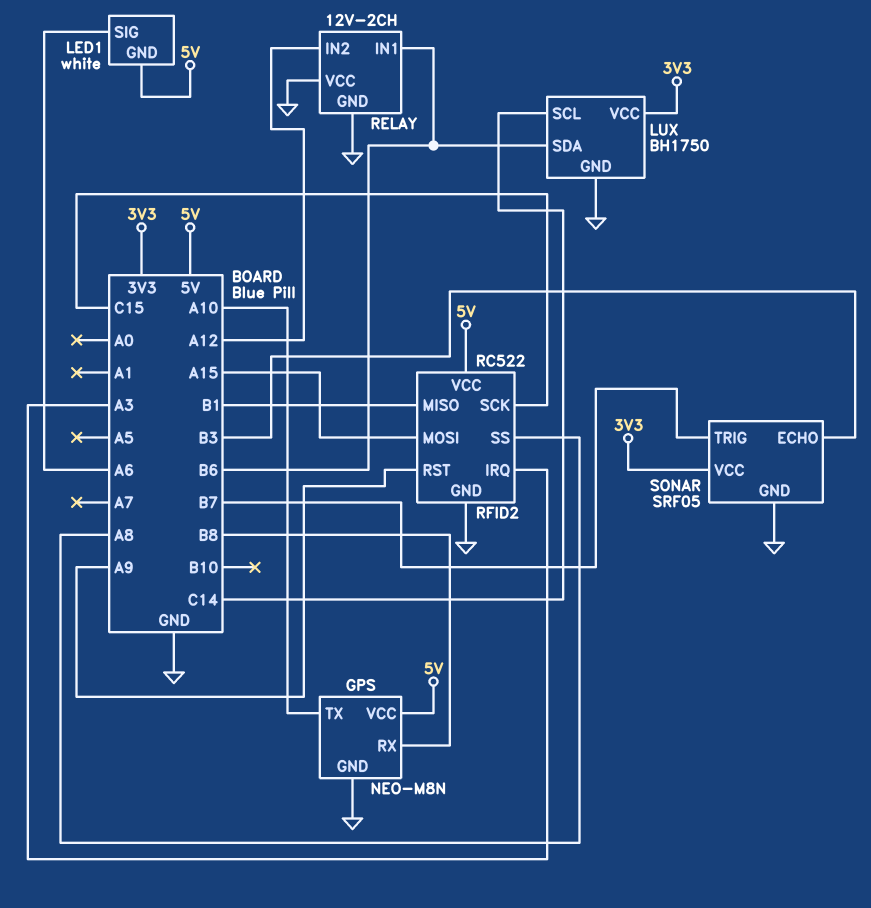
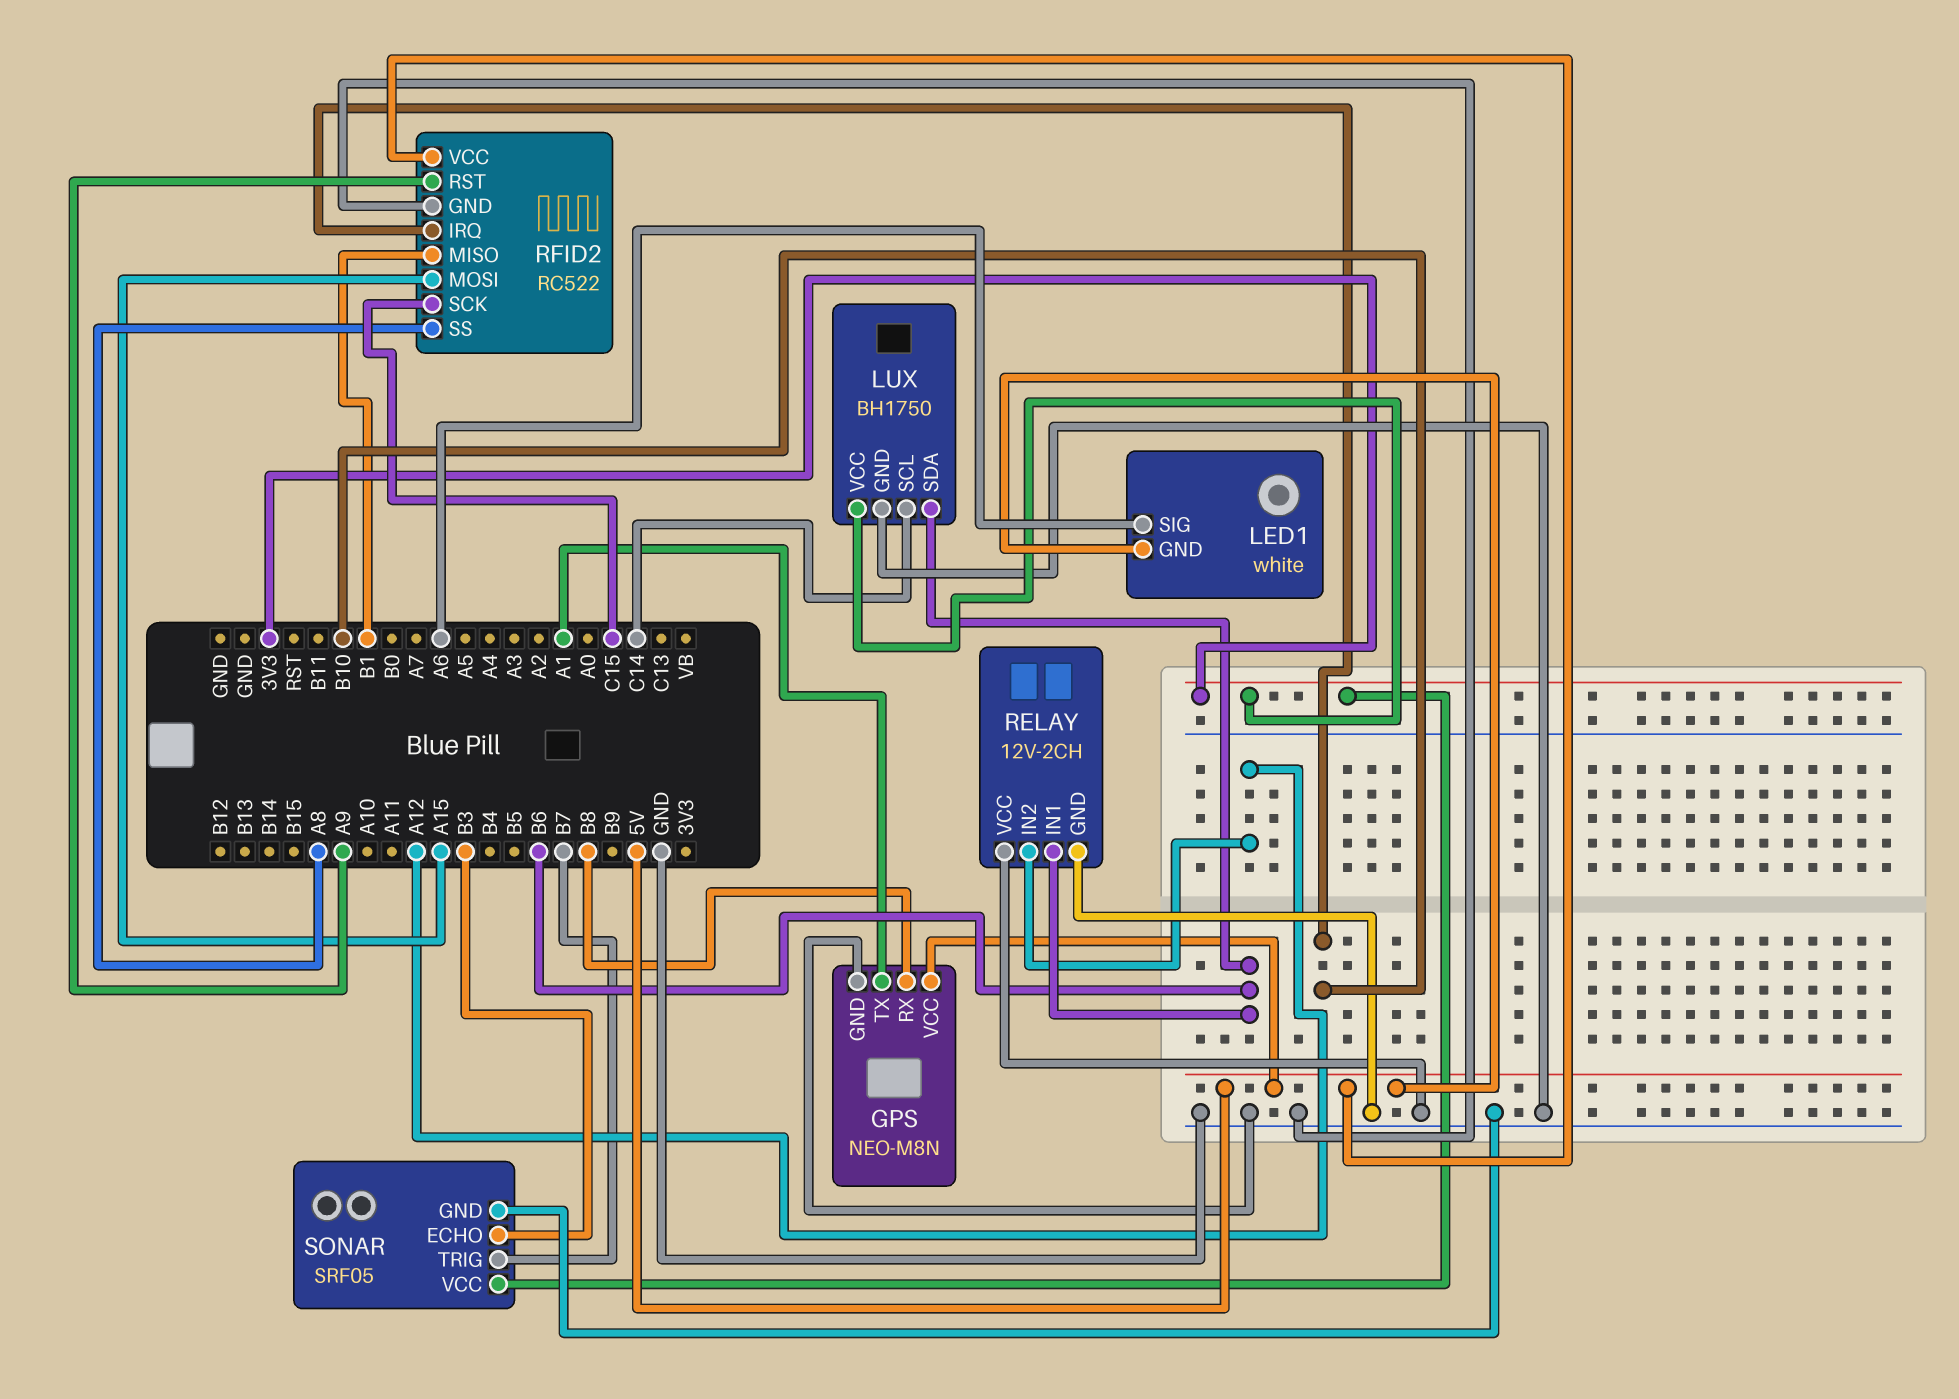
GPS pin TX: A10 -> A1
RFID2 pin IRQ: A3 -> B10

